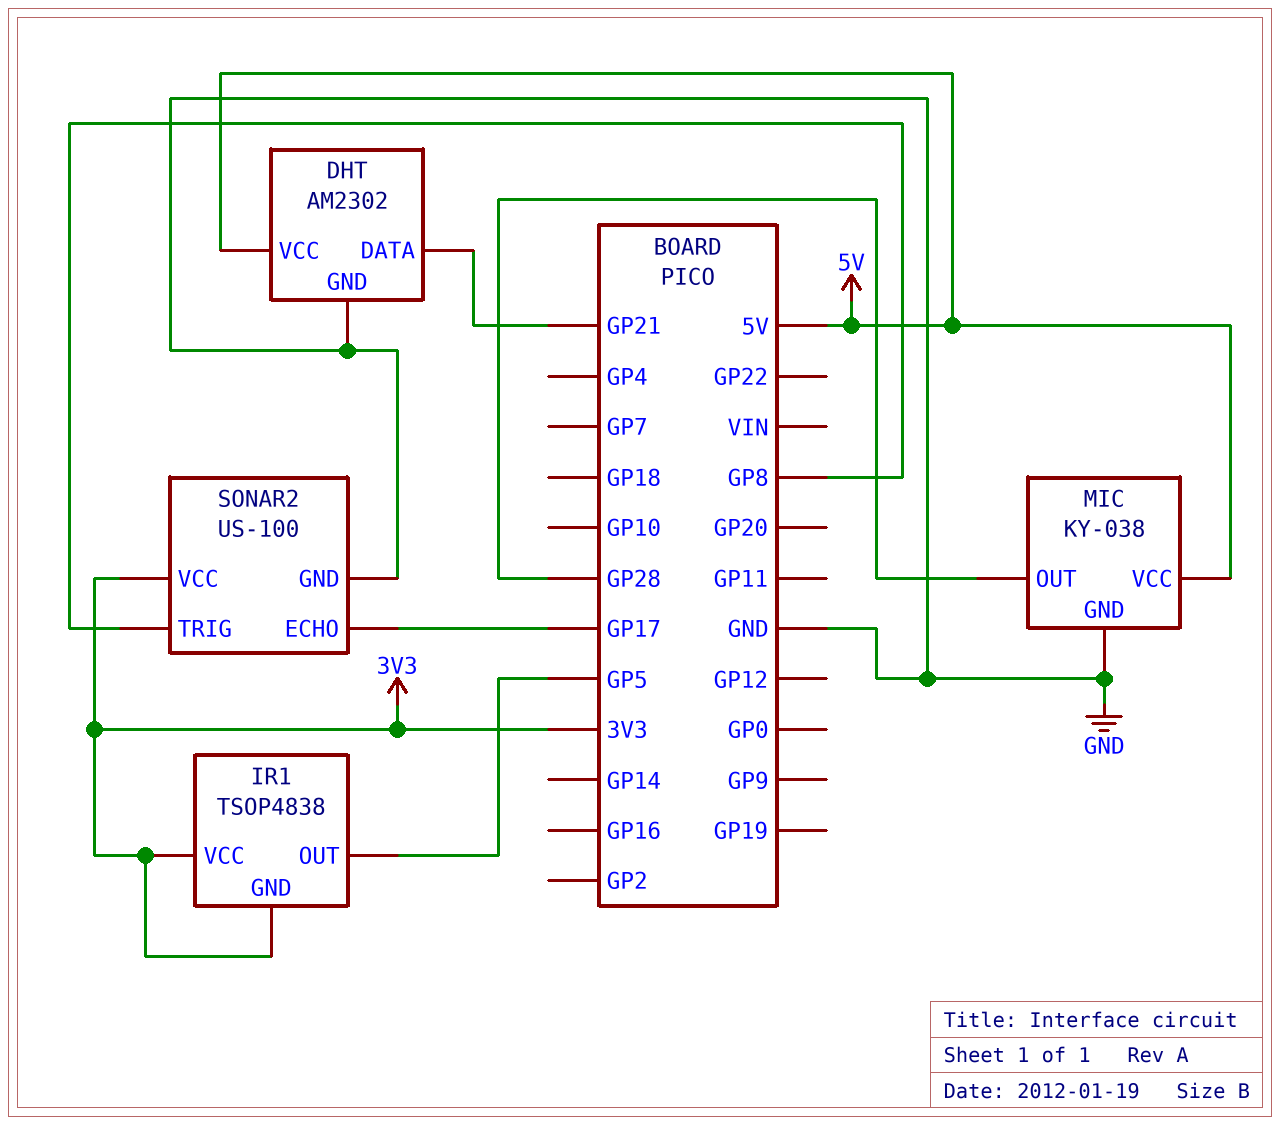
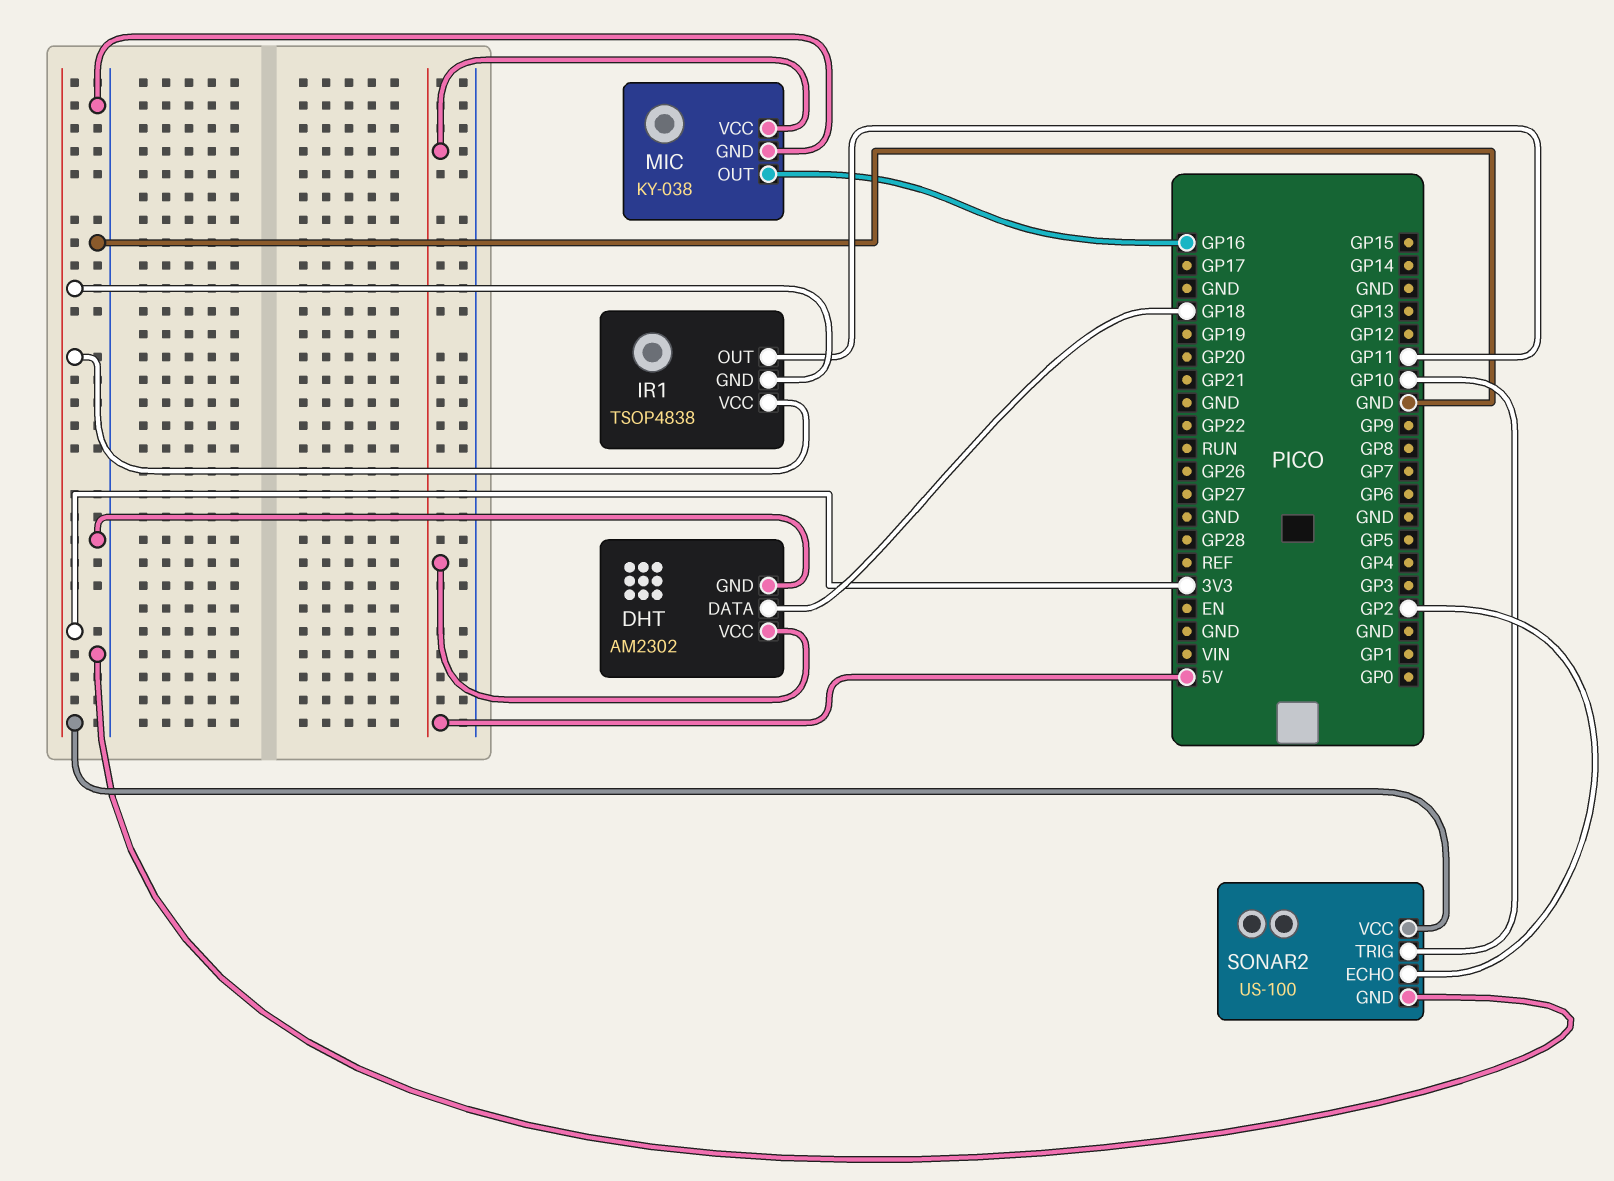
DHT pin DATA: GP21 -> GP18
IR1 pin OUT: GP5 -> GP11
MIC pin OUT: GP28 -> GP16
SONAR2 pin ECHO: GP17 -> GP2
SONAR2 pin TRIG: GP8 -> GP10

